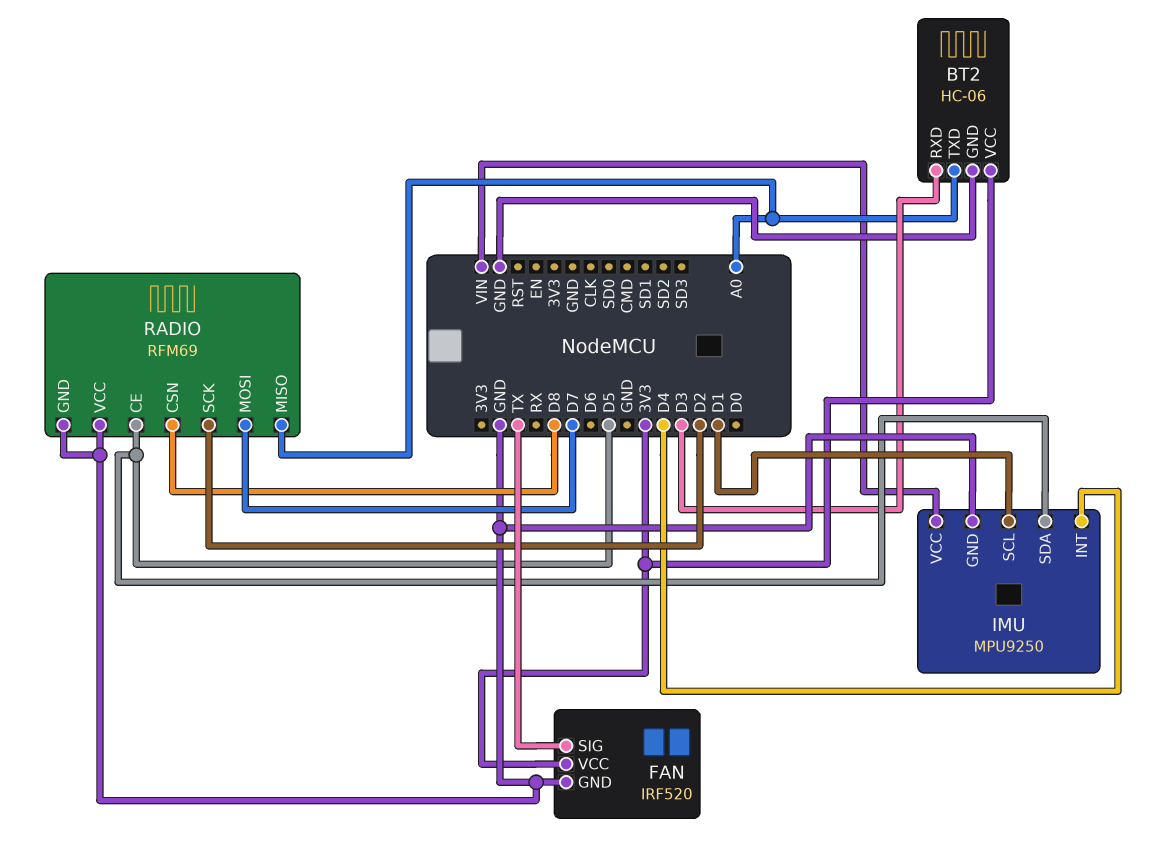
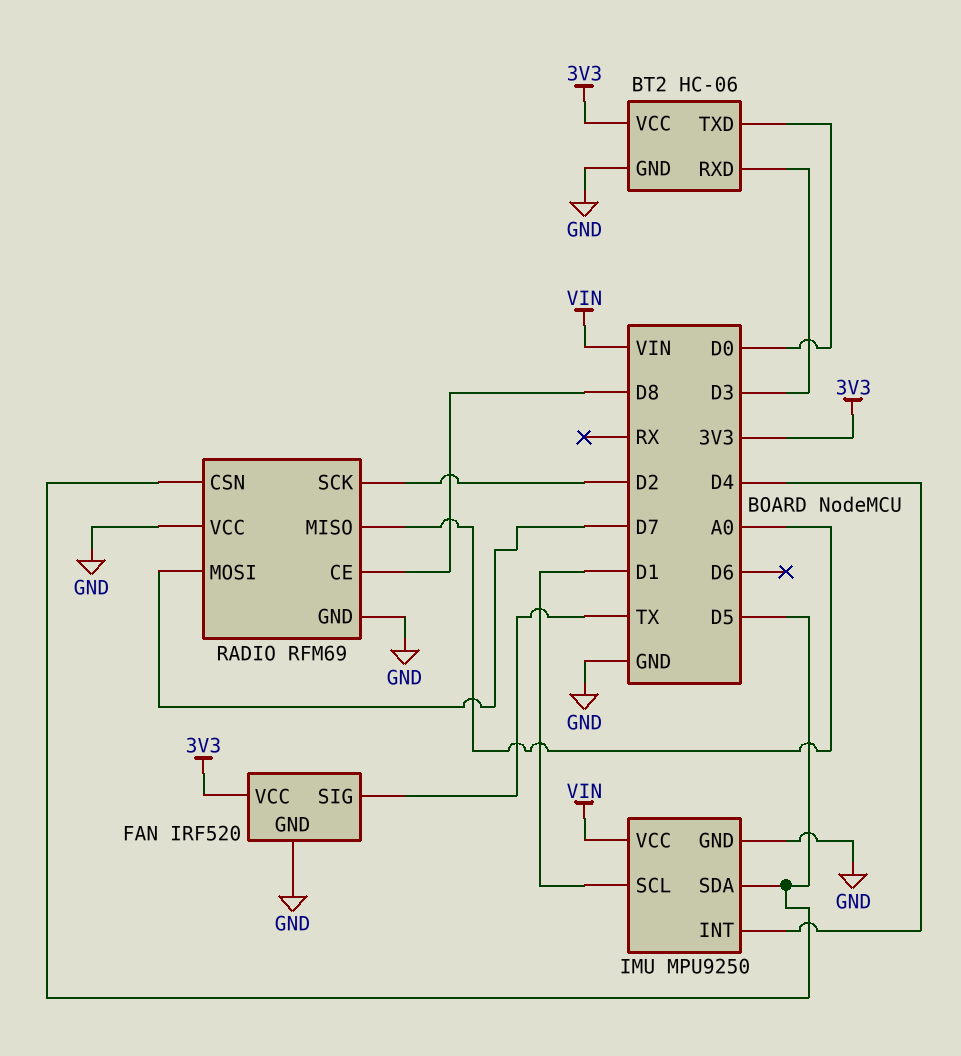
BT2 pin TXD: A0 -> D0
RADIO pin CE: D5 -> D8
RADIO pin CSN: D8 -> D5

